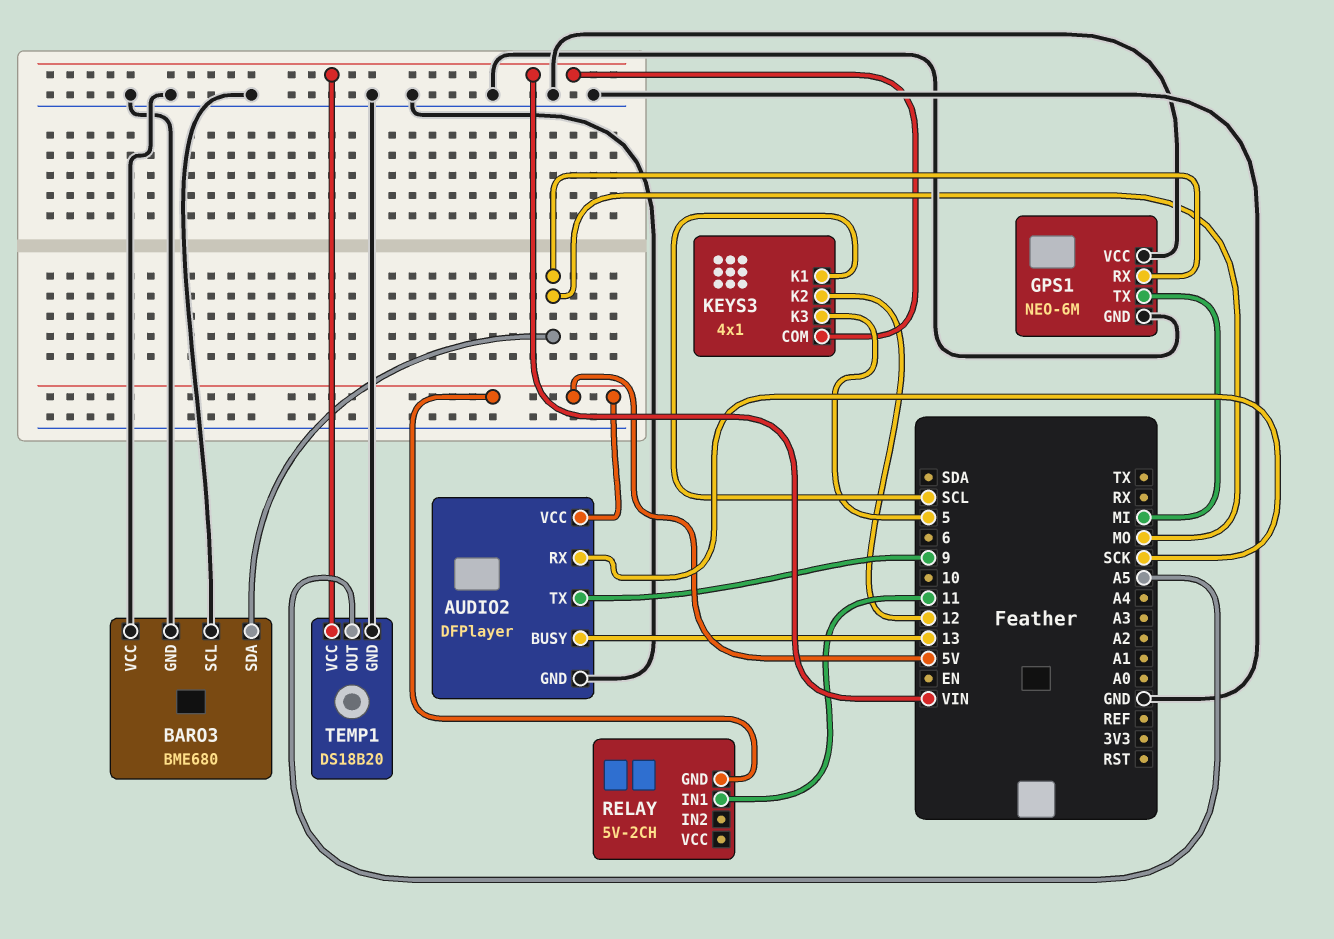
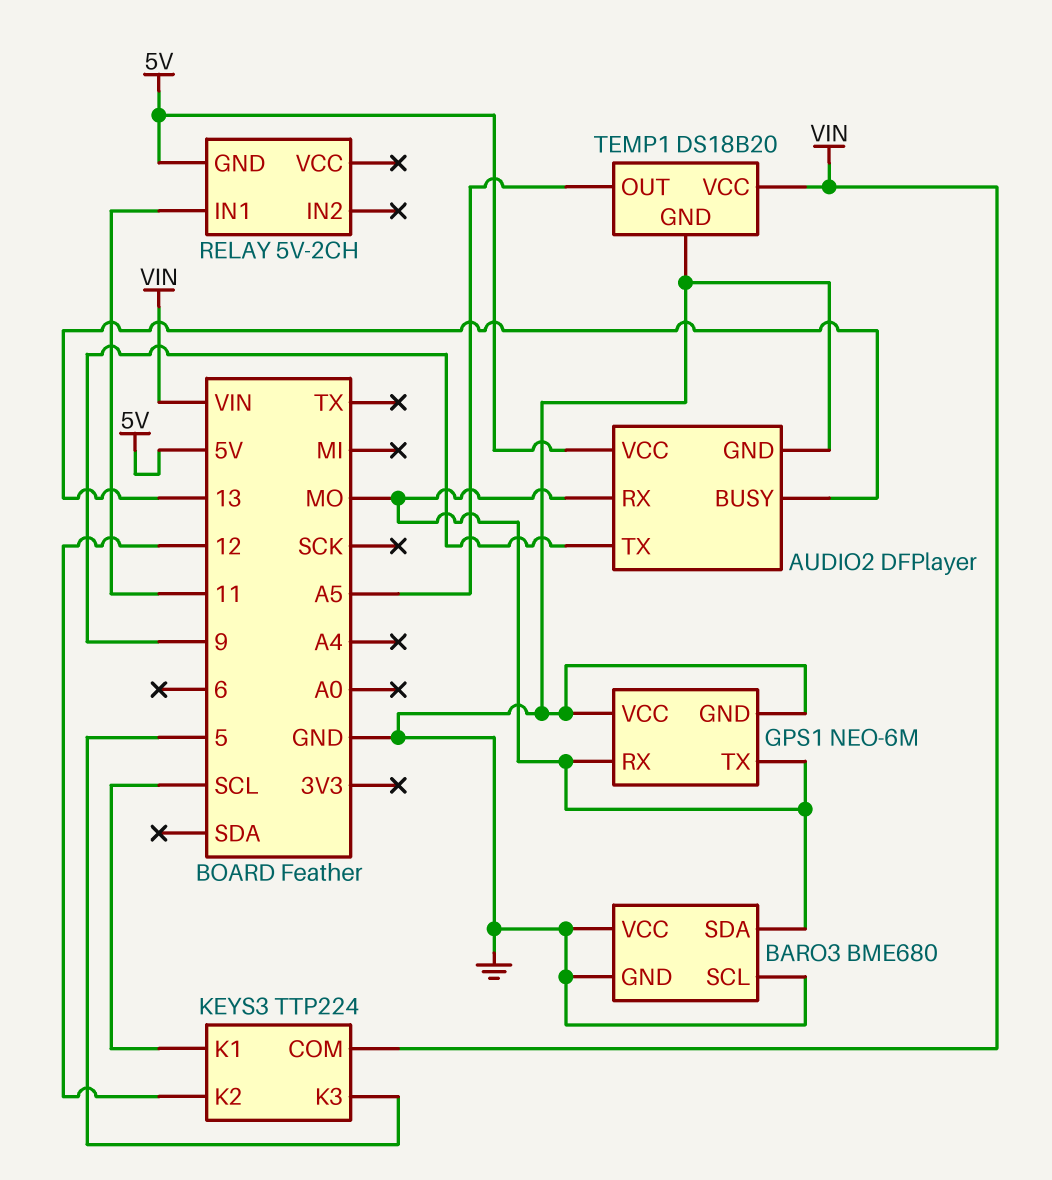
AUDIO2 pin RX: SCK -> MO
GPS1 pin TX: MI -> MO
KEYS3: 4x1 -> TTP224

